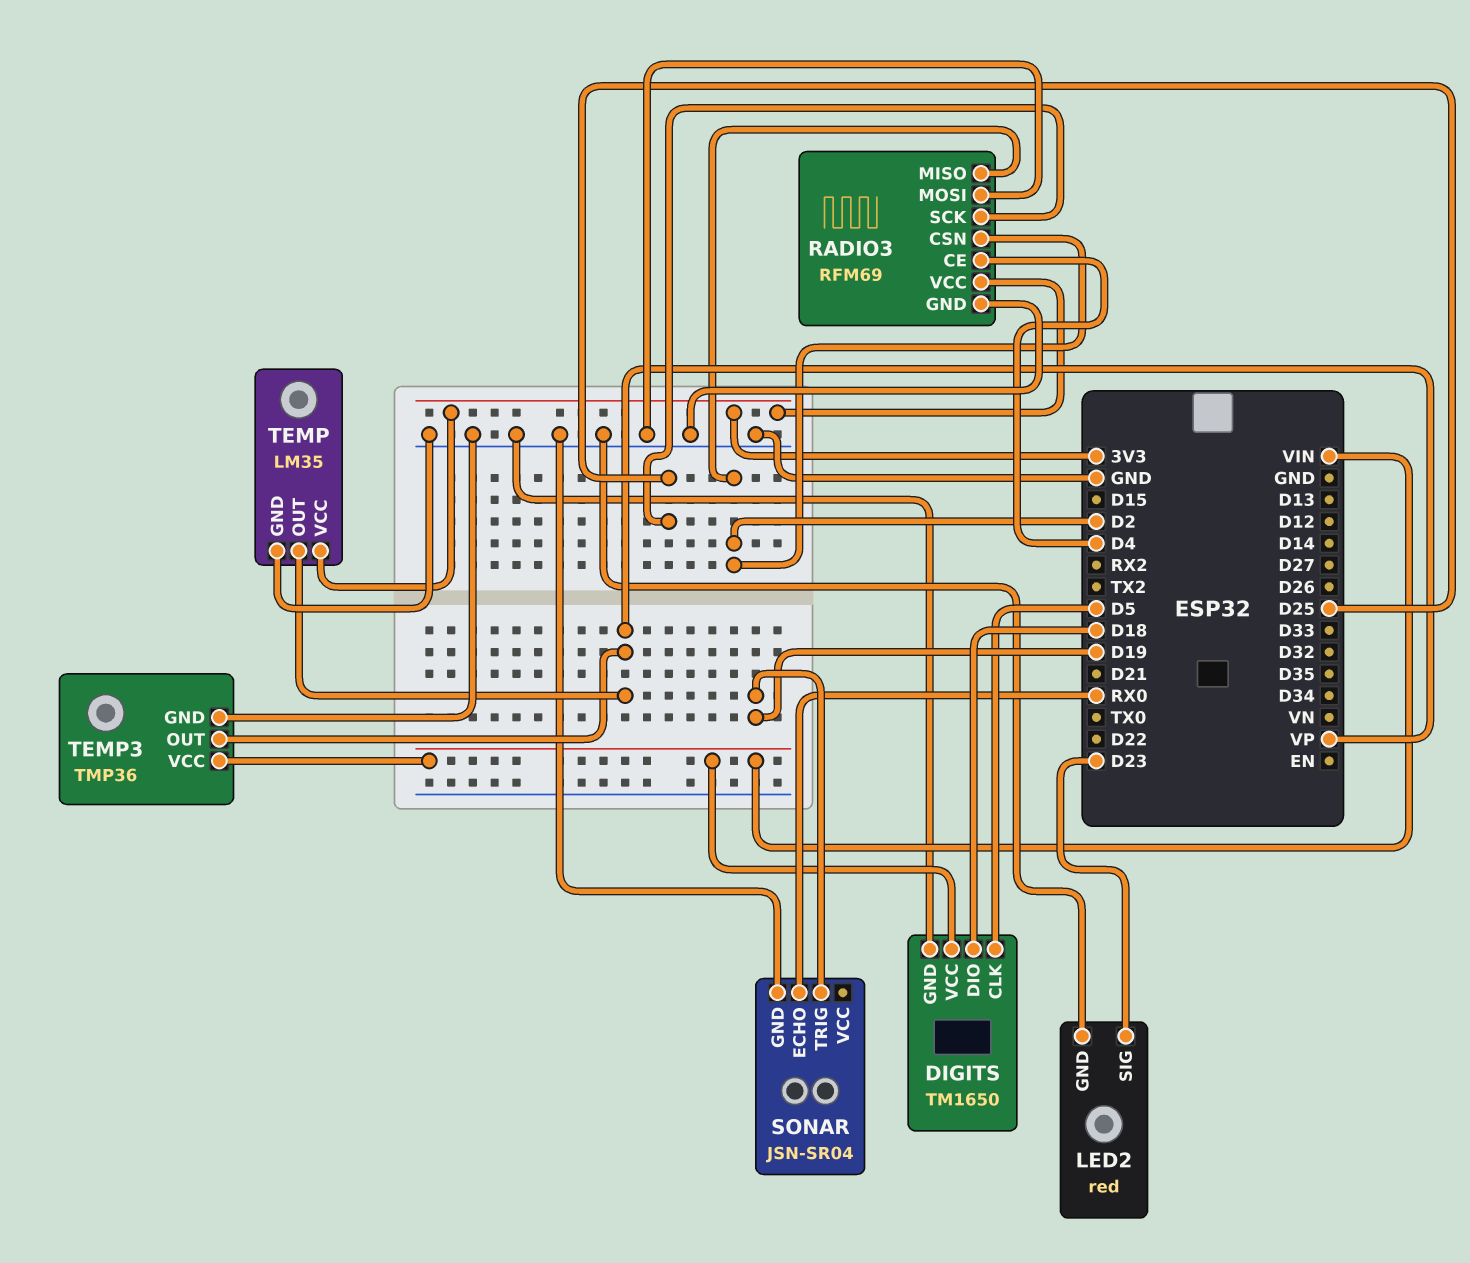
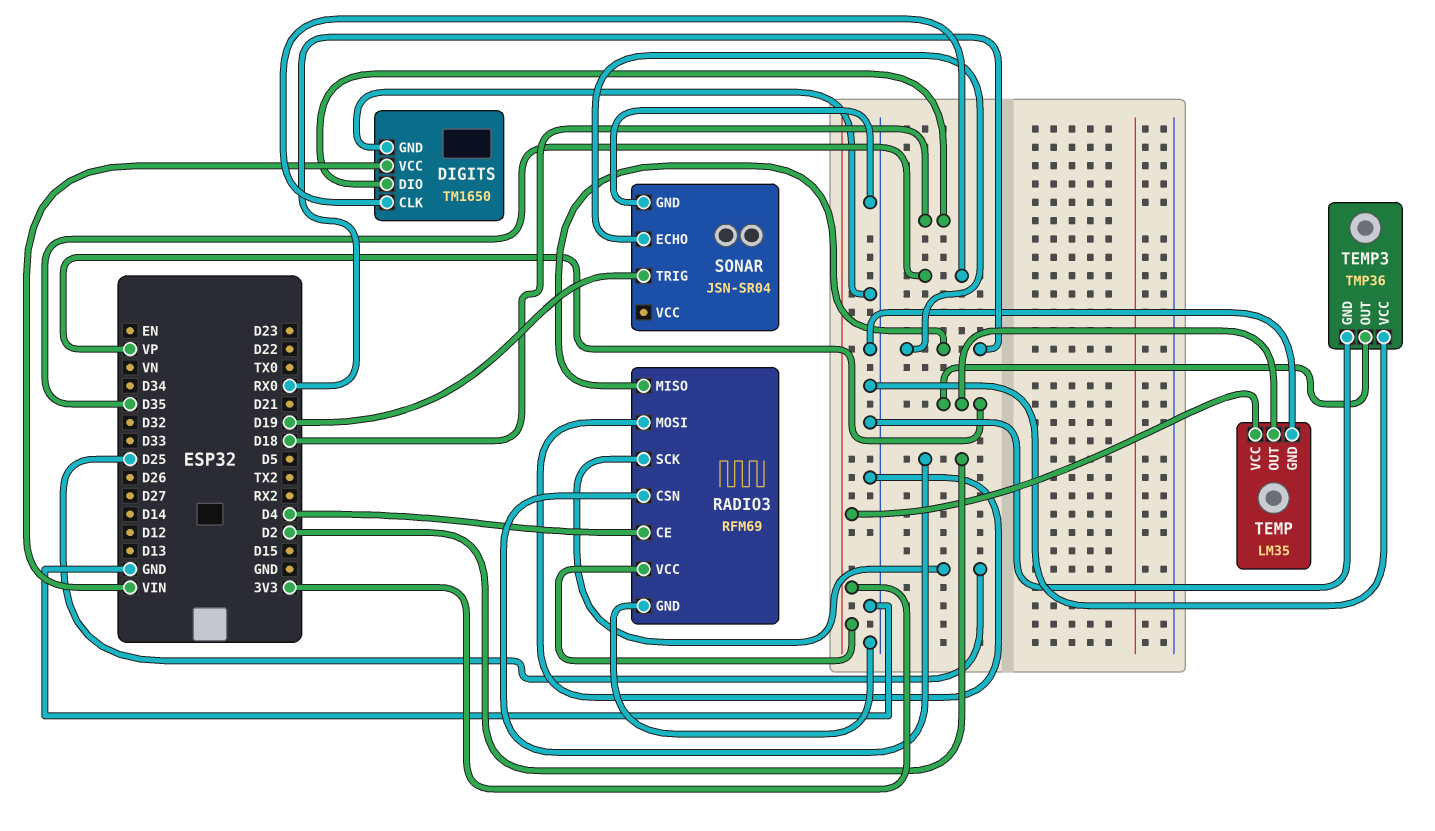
DIGITS pin CLK: D5 -> D35
LED2: red -> none
LED2 pin GND: GND -> none
LED2 pin SIG: D23 -> none
RADIO3 pin MISO: D2 -> RX0
TEMP3 pin VCC: VIN -> GND

